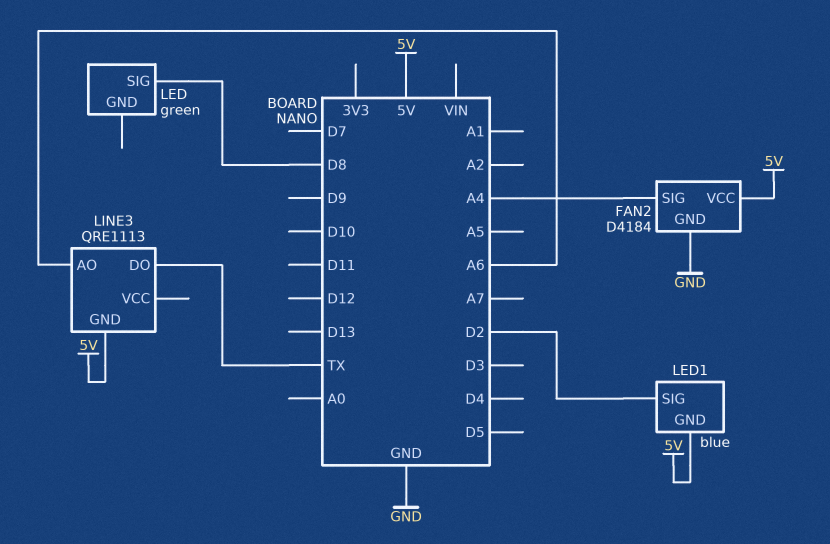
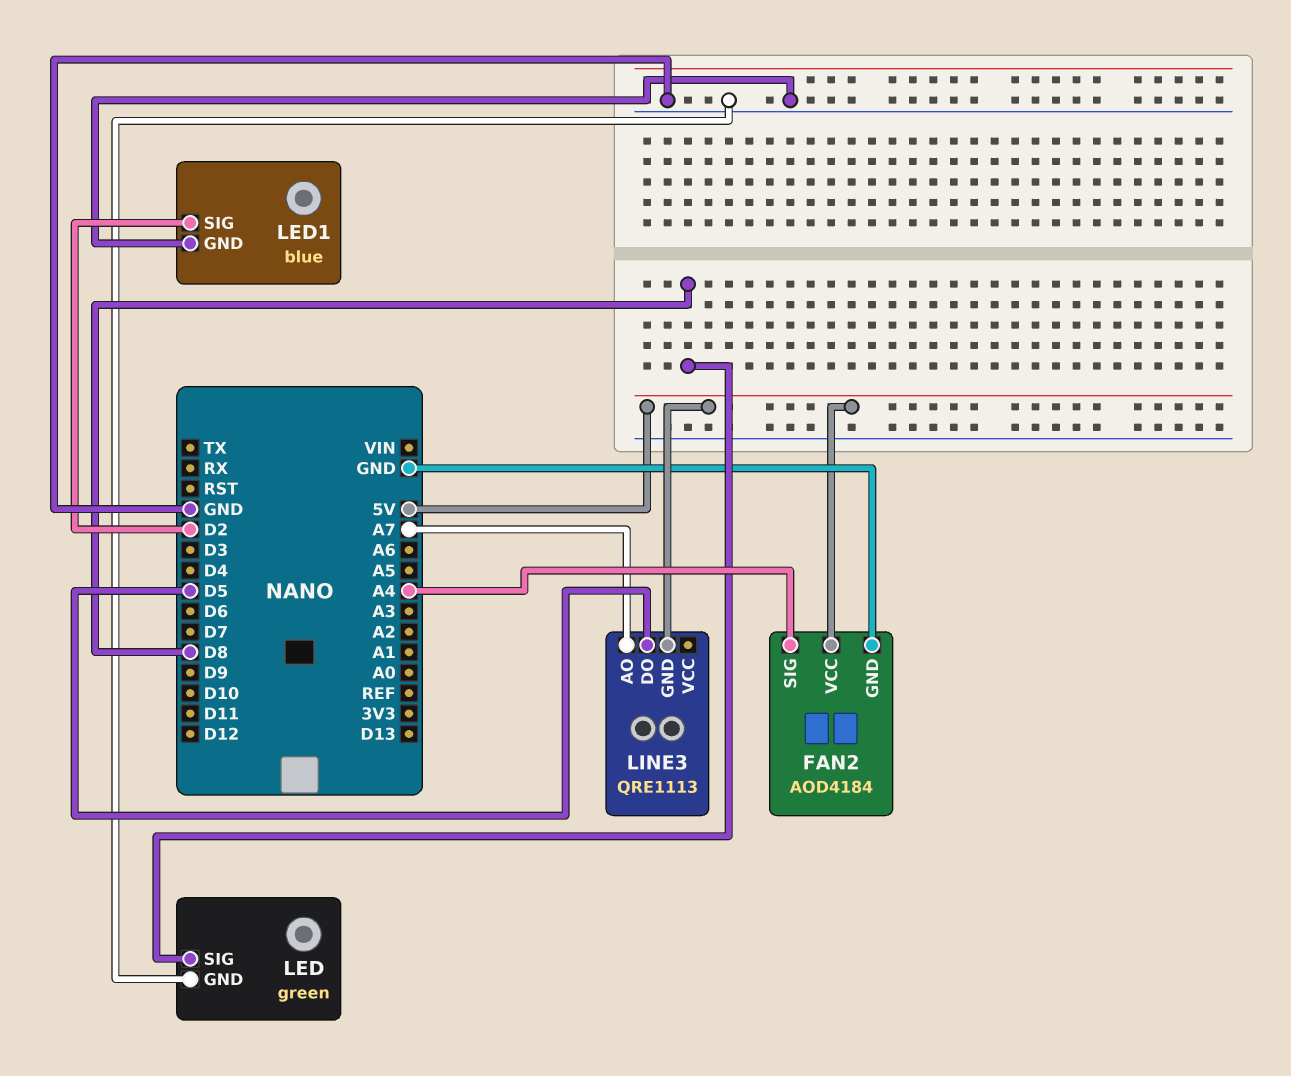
FAN2: D4184 -> AOD4184
LED pin GND: none -> GND
LED1 pin GND: 5V -> GND
LINE3 pin AO: A6 -> A7
LINE3 pin DO: TX -> D5

